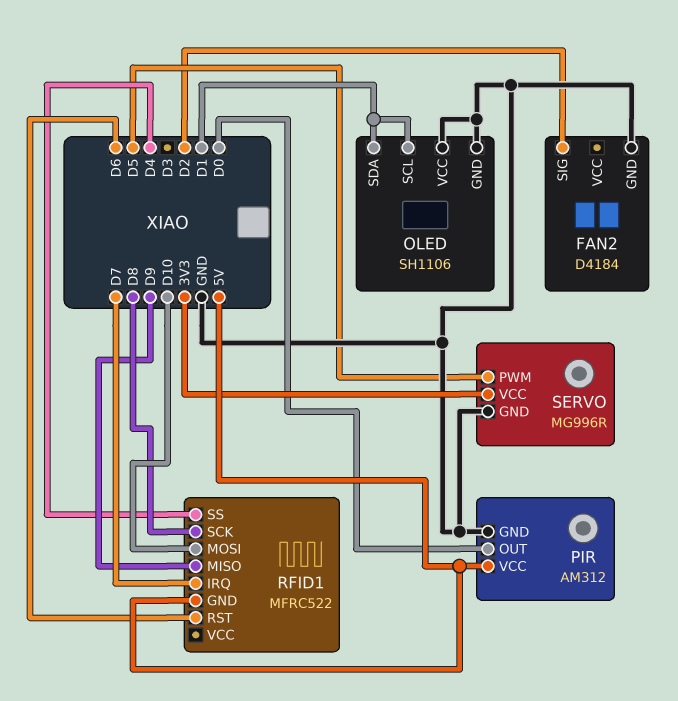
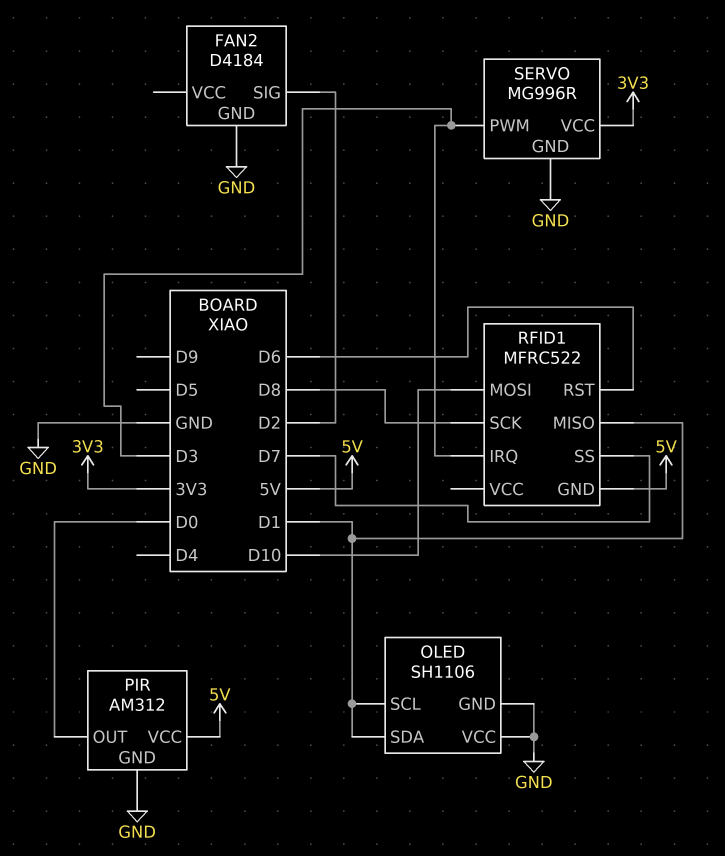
RFID1 pin IRQ: D7 -> D3
RFID1 pin MISO: D9 -> D1
RFID1 pin SS: D4 -> D7
SERVO pin PWM: D5 -> D3

